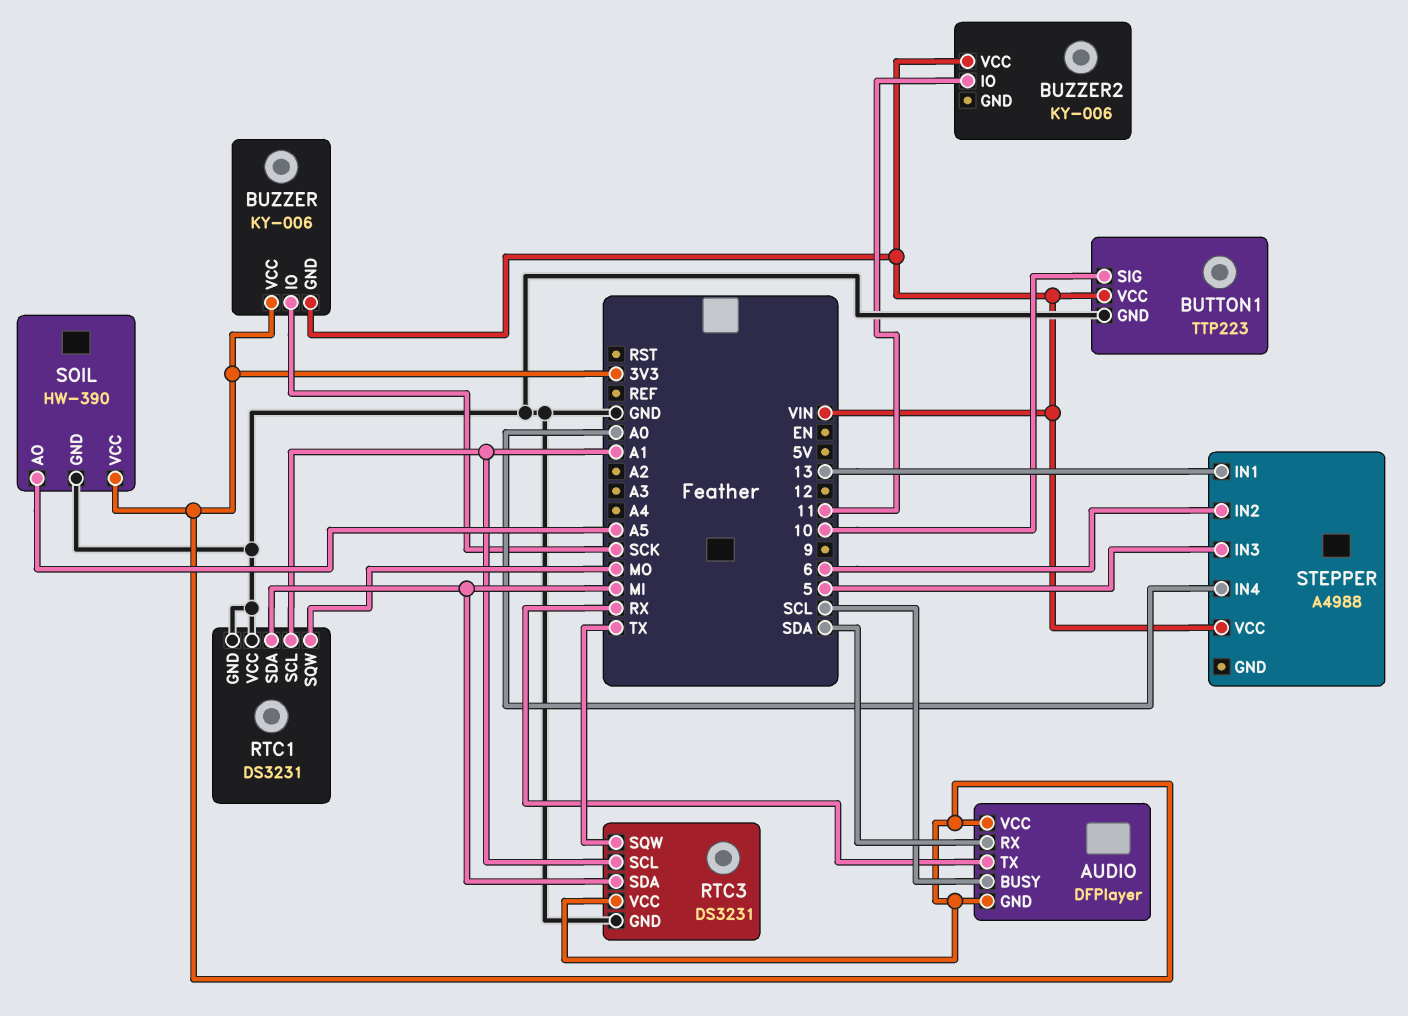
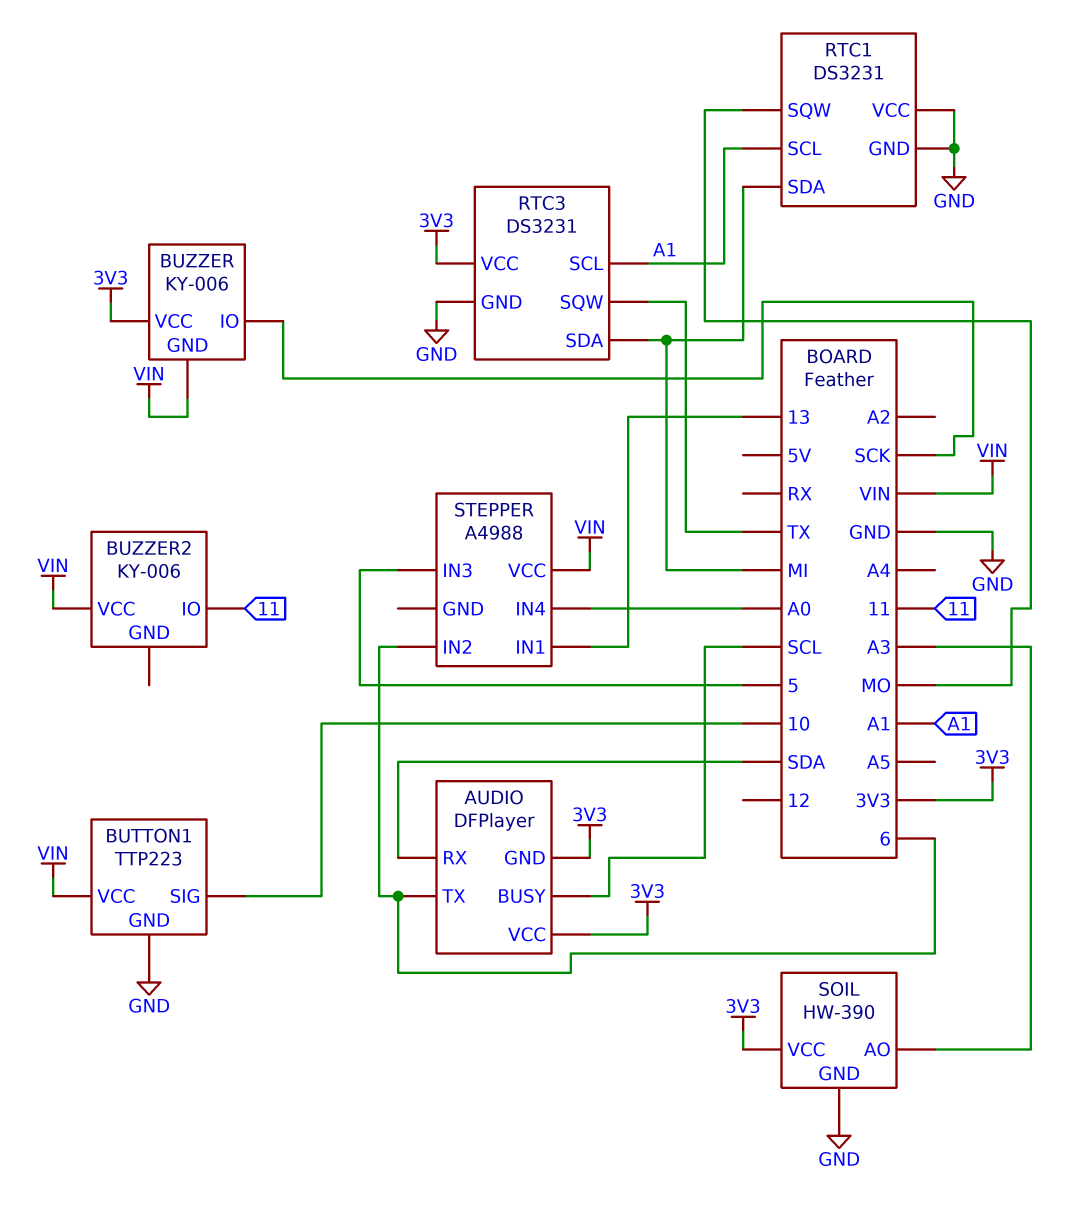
AUDIO pin TX: RX -> 6
SOIL pin AO: A5 -> A3

